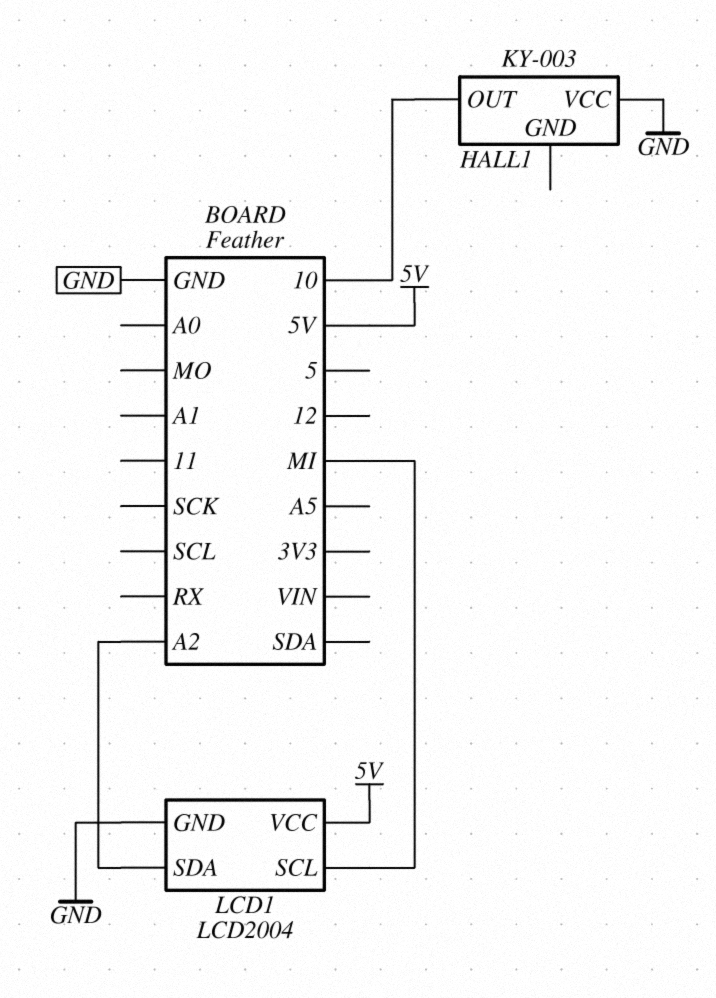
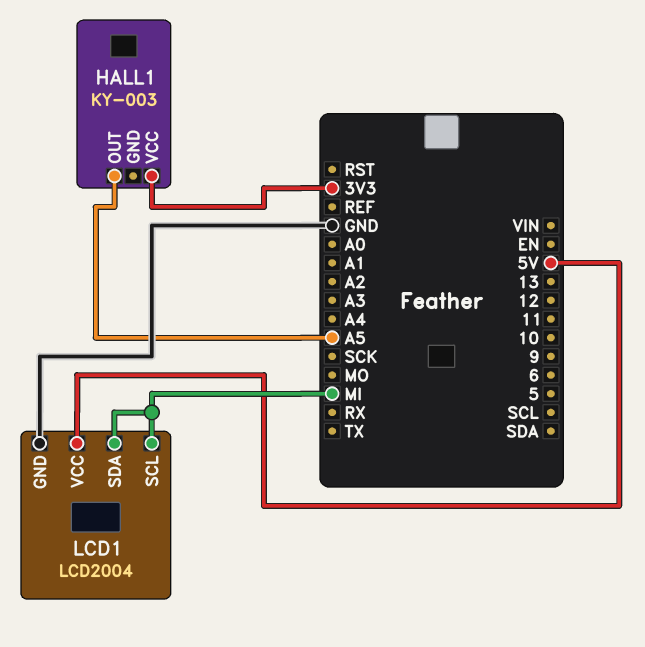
HALL1 pin OUT: 10 -> A5
HALL1 pin VCC: GND -> 3V3
LCD1 pin SDA: A2 -> MI

